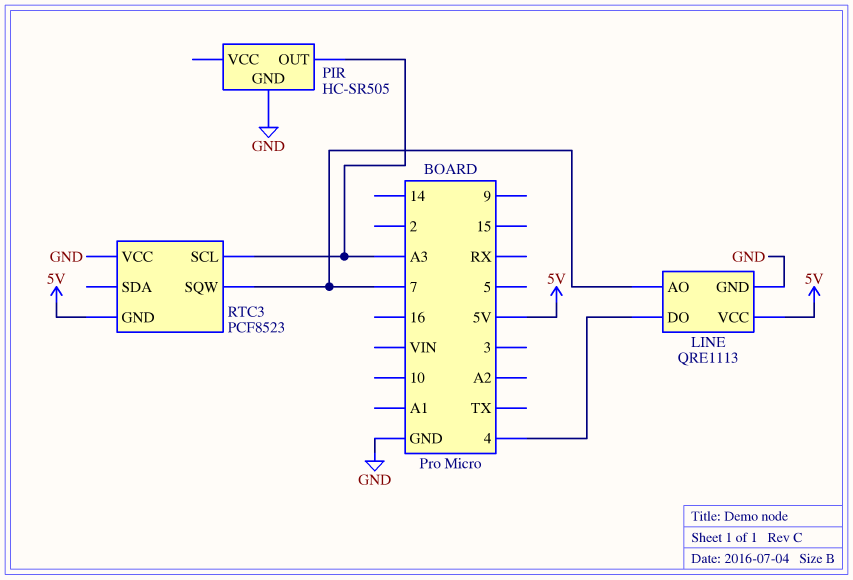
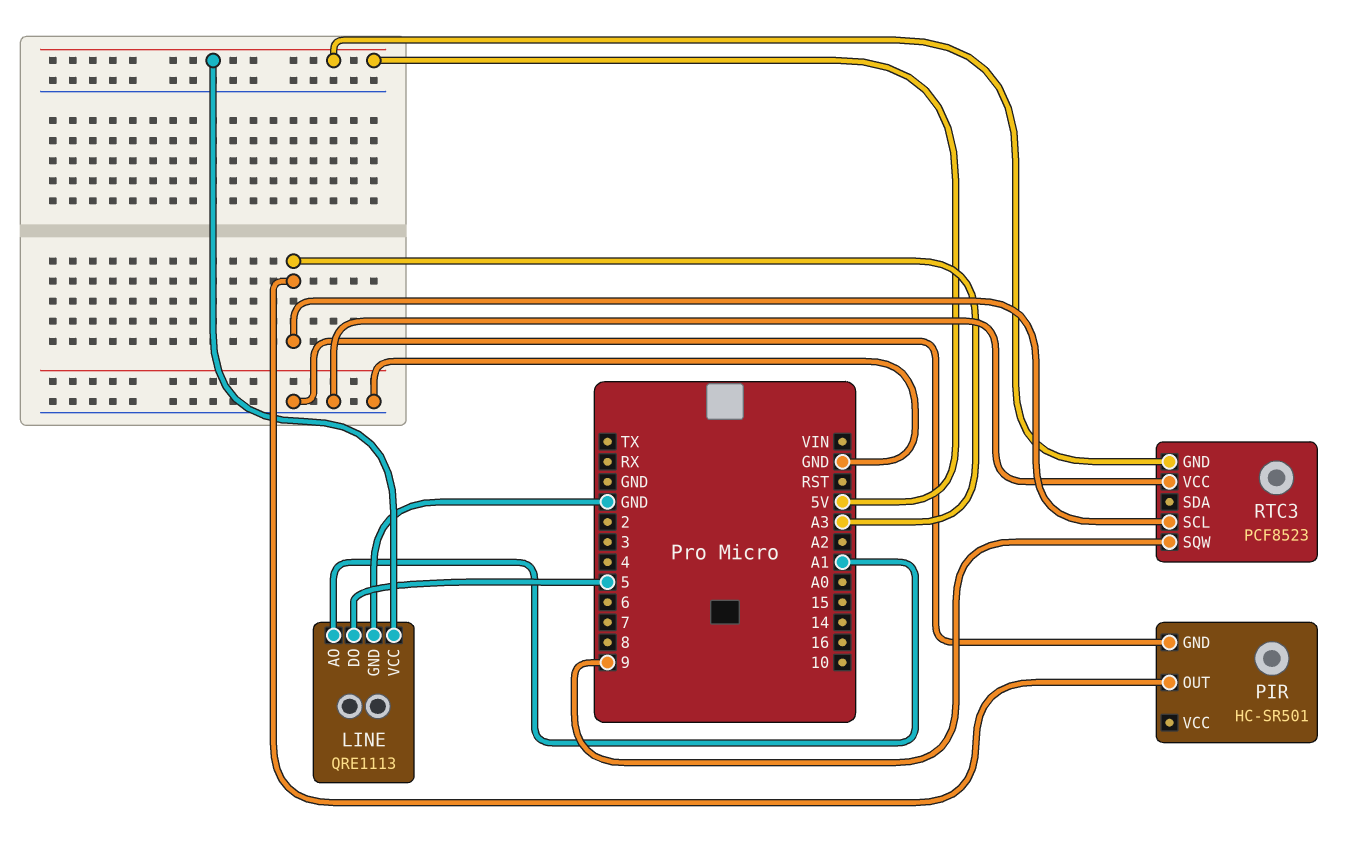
LINE pin AO: 7 -> A1
LINE pin DO: 4 -> 5
PIR: HC-SR505 -> HC-SR501
RTC3 pin SQW: 7 -> 9

